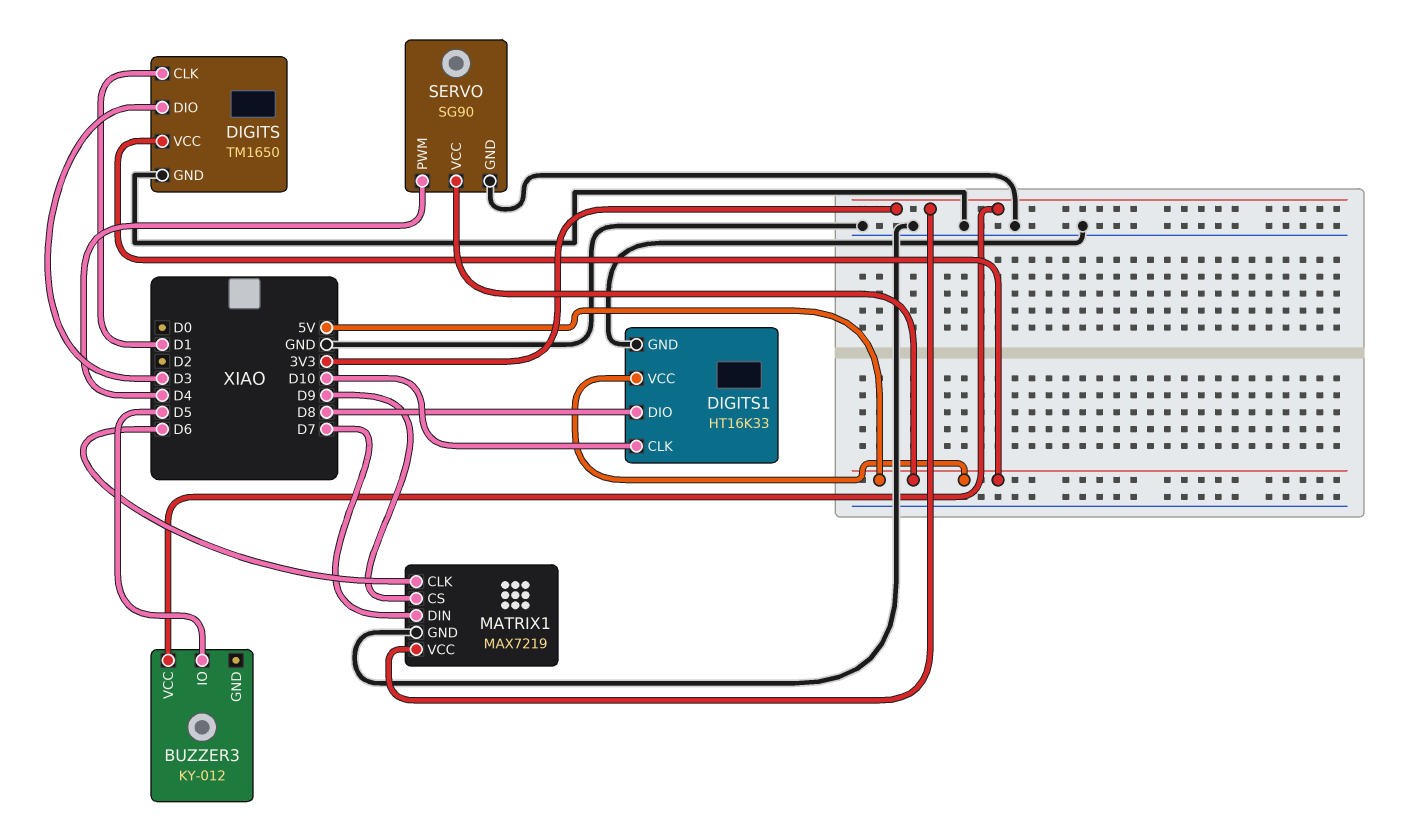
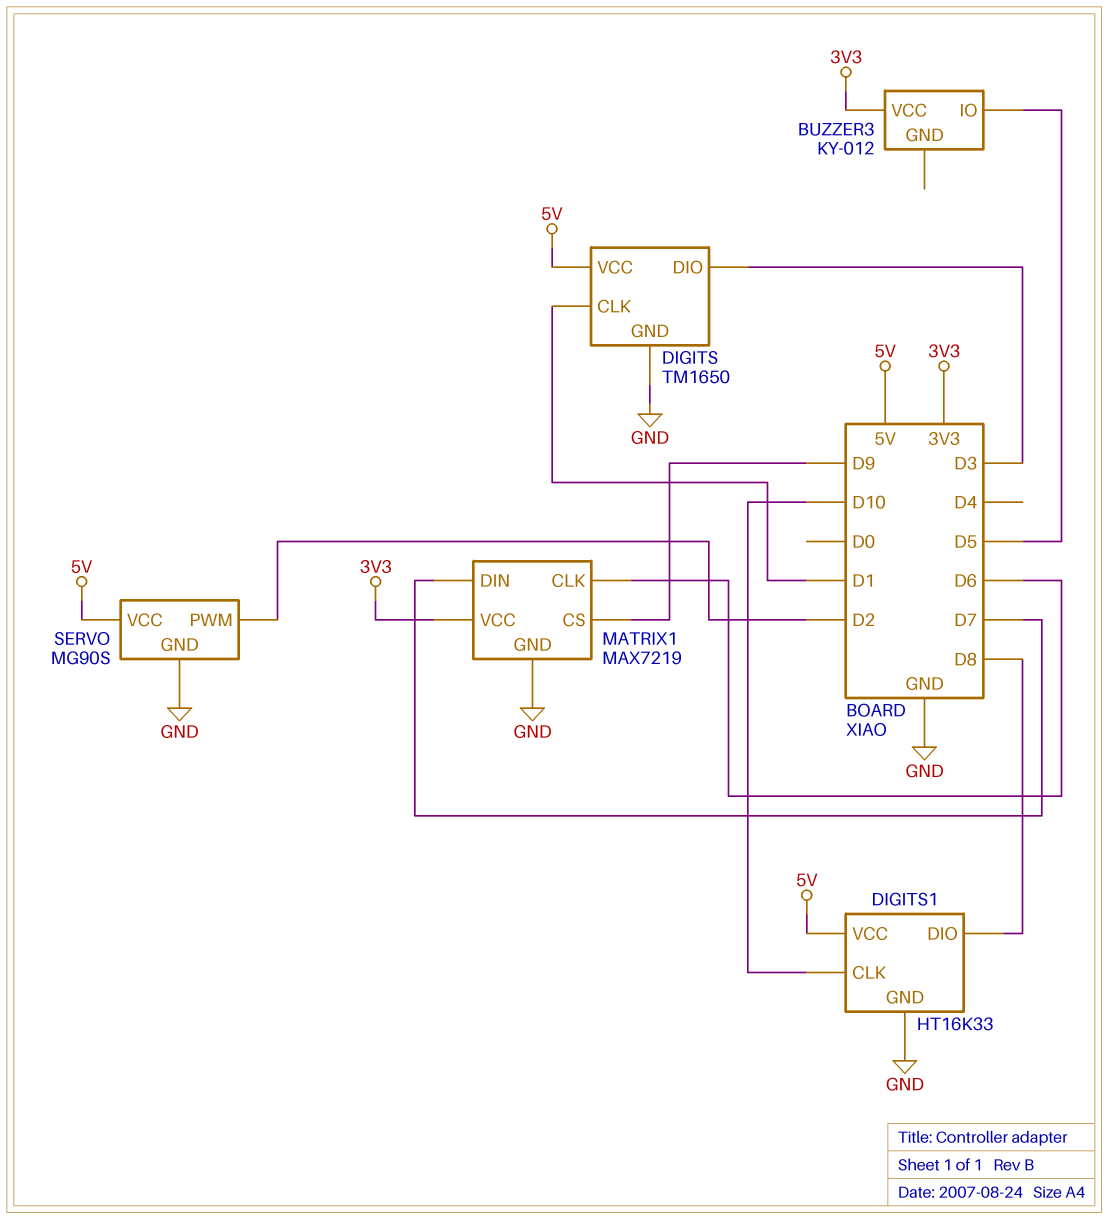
SERVO: SG90 -> MG90S
SERVO pin PWM: D4 -> D2

